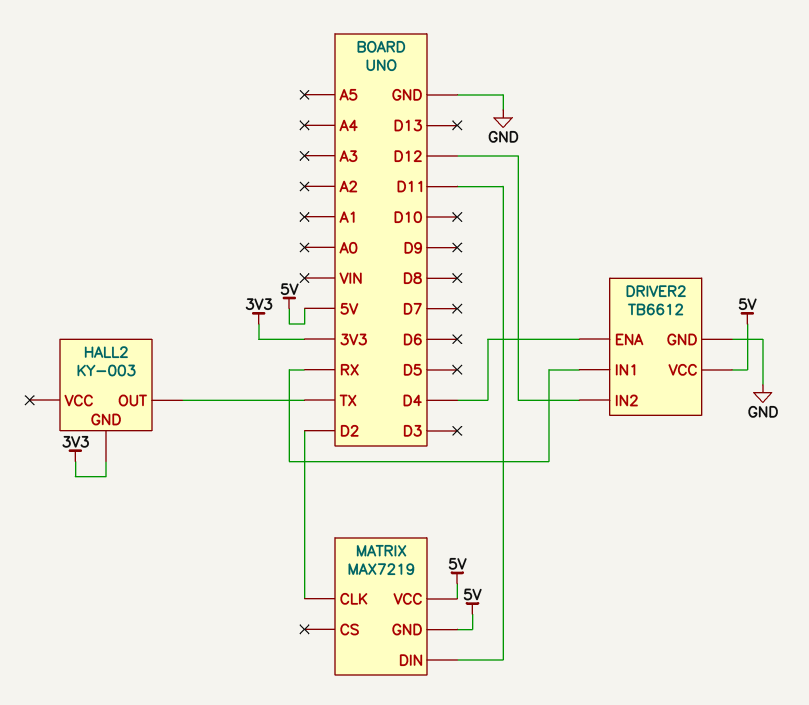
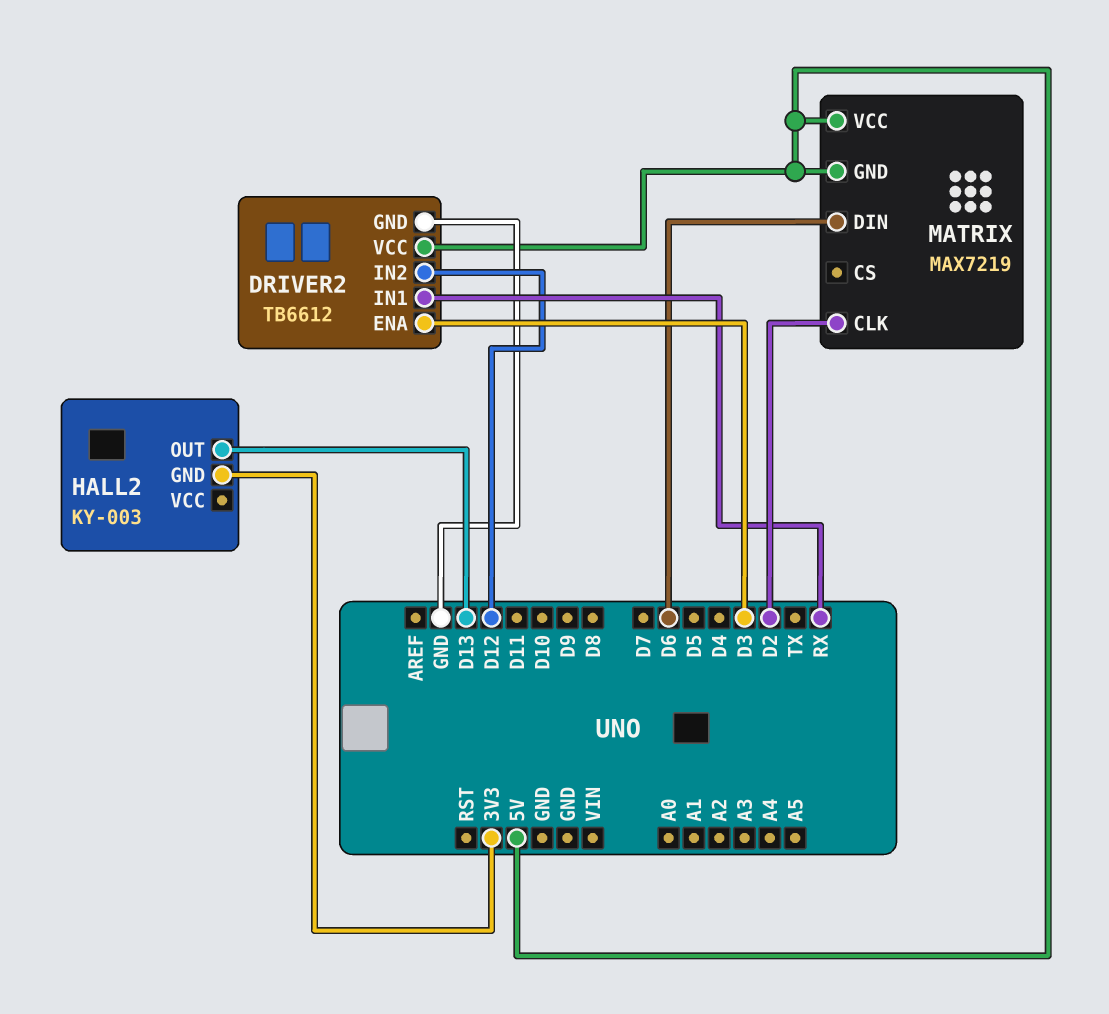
DRIVER2 pin ENA: D4 -> D3
HALL2 pin OUT: TX -> D13
MATRIX pin DIN: D11 -> D6

